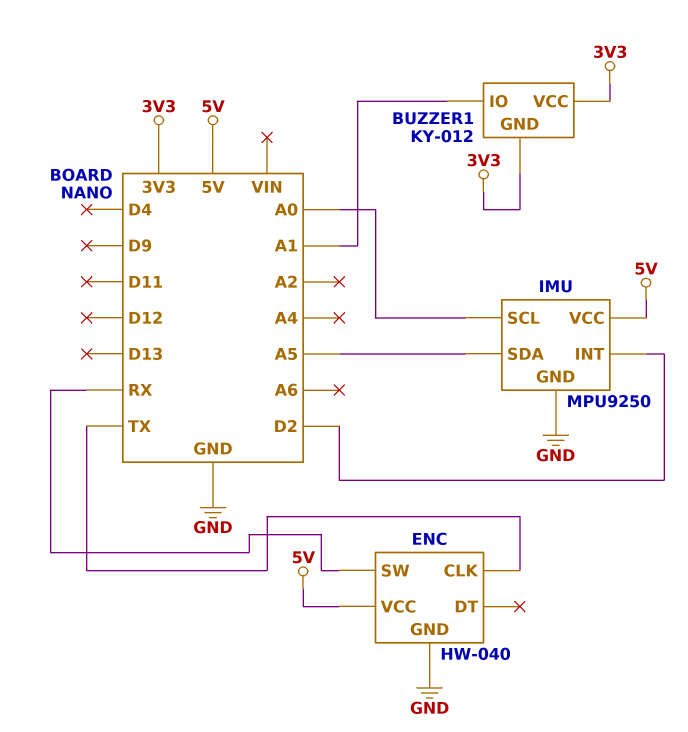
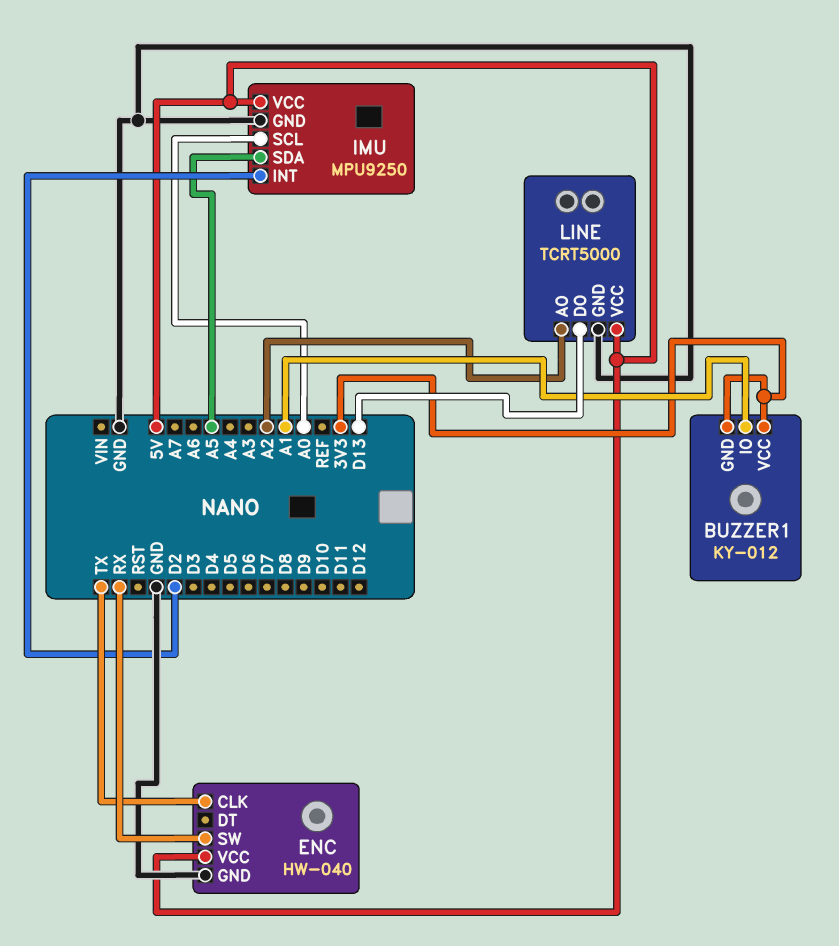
LINE: none -> TCRT5000
LINE pin AO: none -> A2
LINE pin DO: none -> D13
LINE pin GND: none -> GND
LINE pin VCC: none -> 5V

